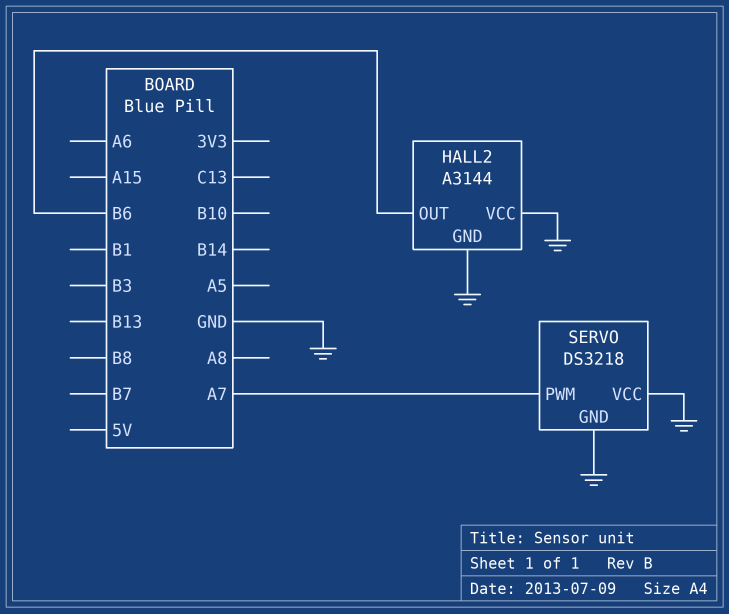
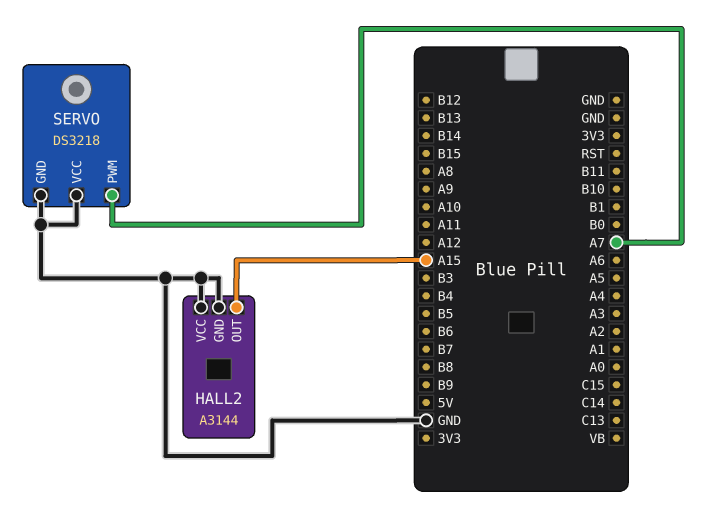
HALL2 pin OUT: B6 -> A15

